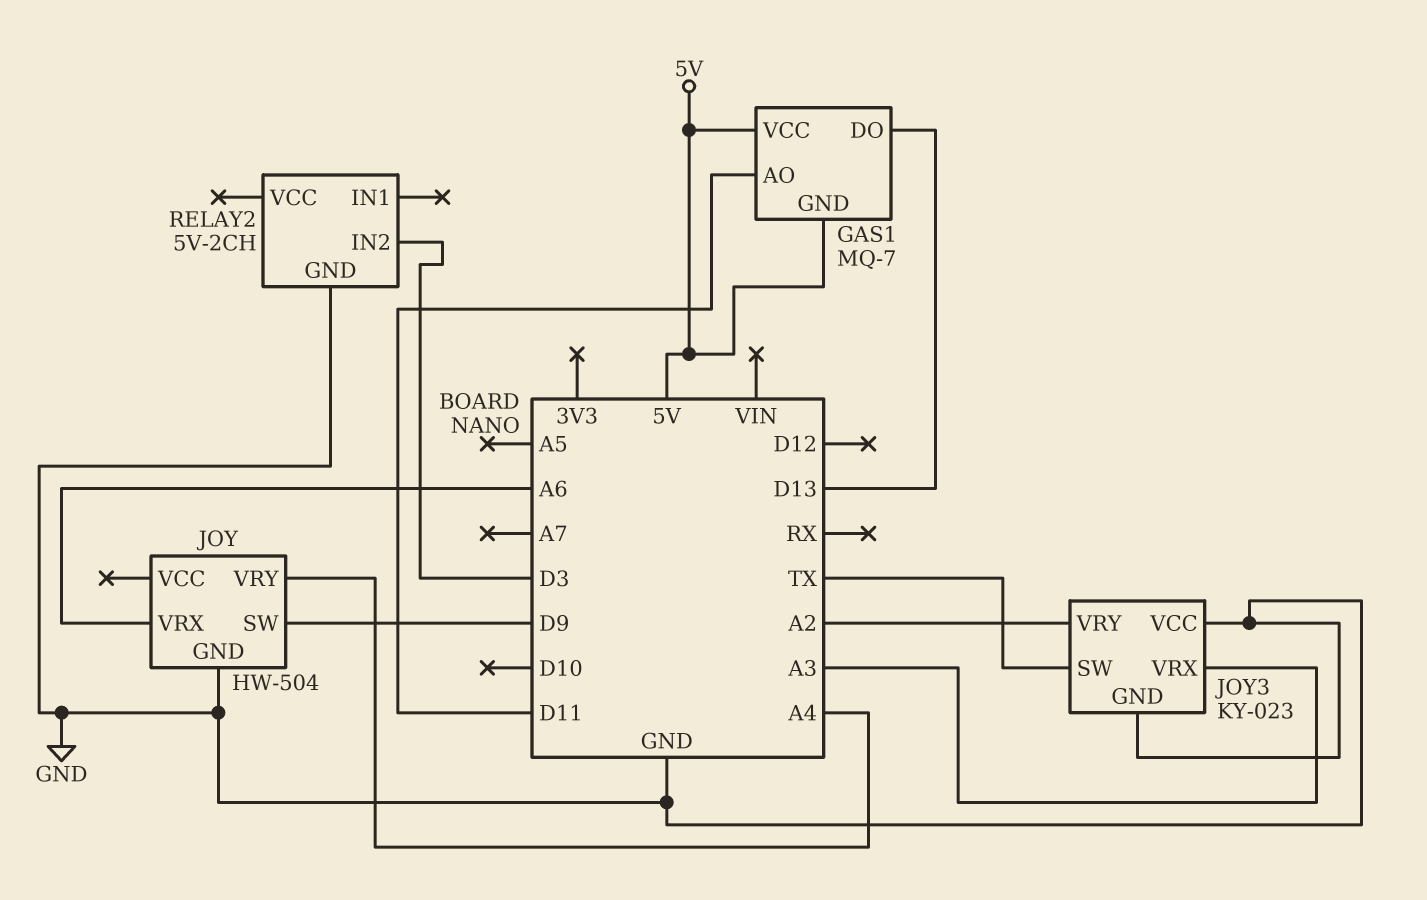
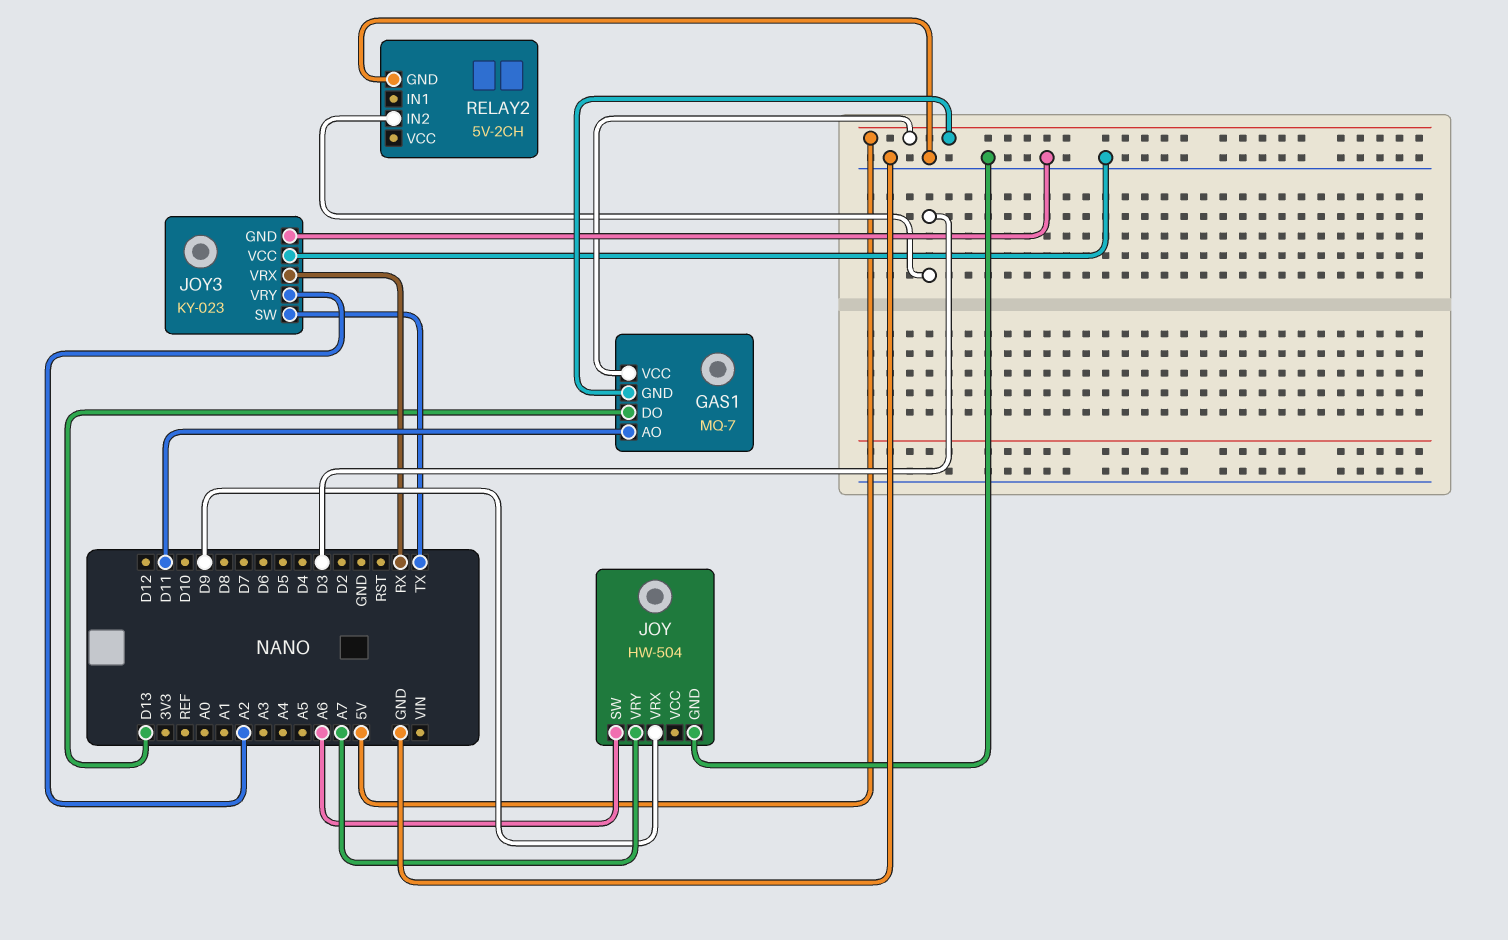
JOY pin SW: D9 -> A6
JOY pin VRX: A6 -> D9
JOY pin VRY: A4 -> A7
JOY3 pin VRX: A3 -> RX

